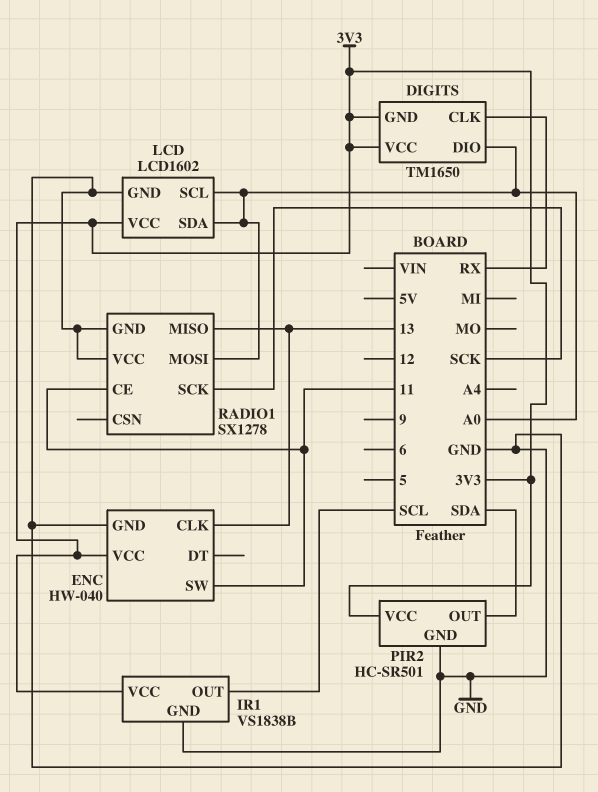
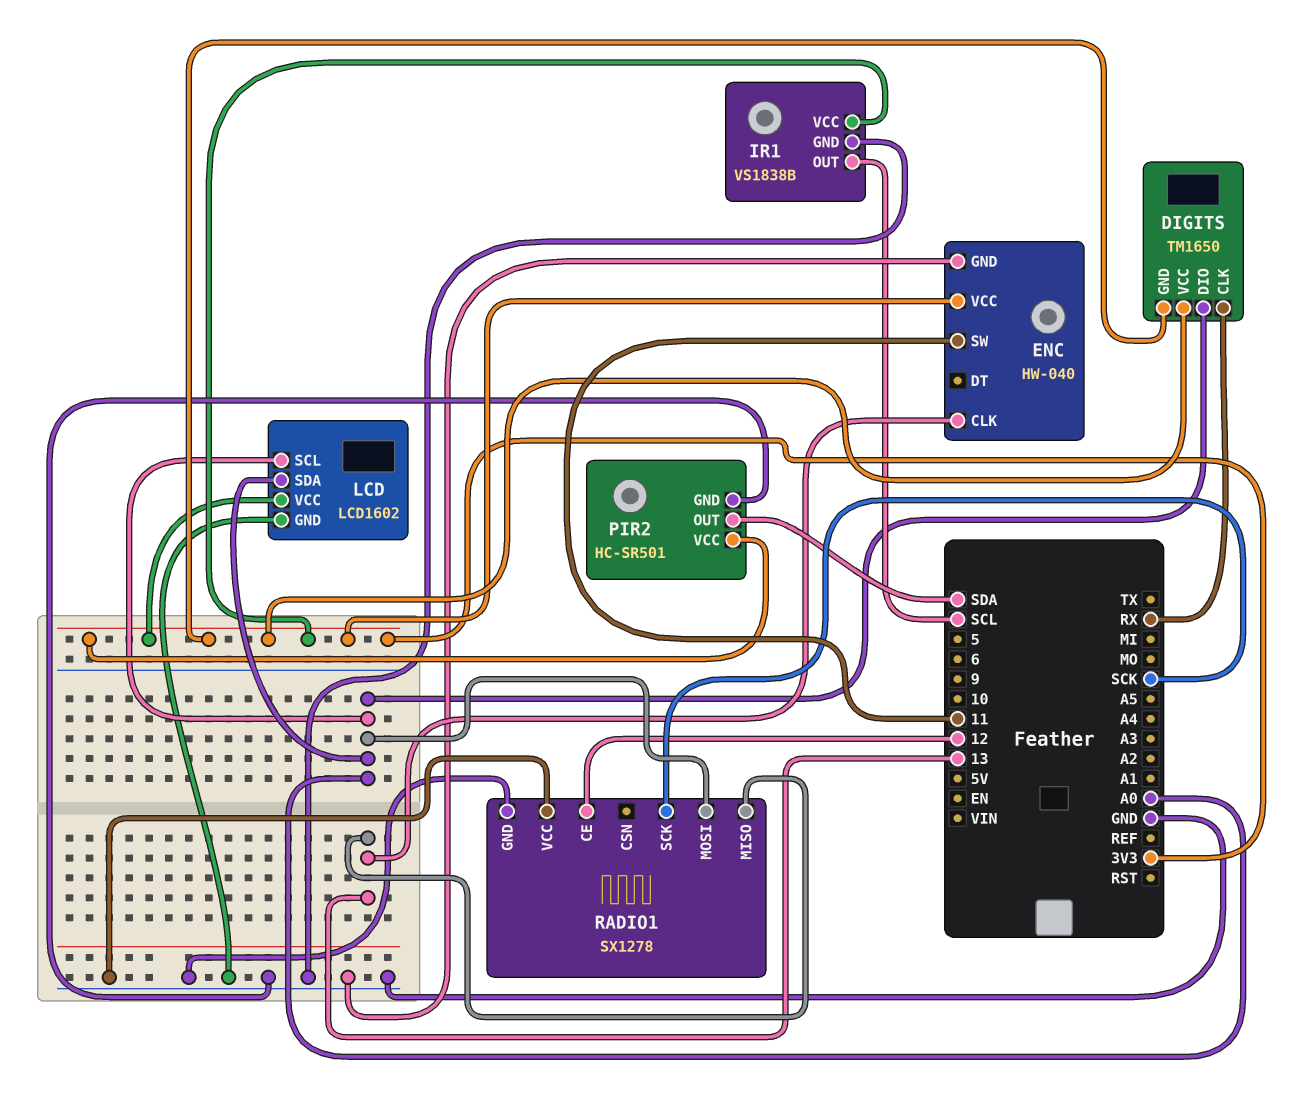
RADIO1 pin CE: 11 -> 12

